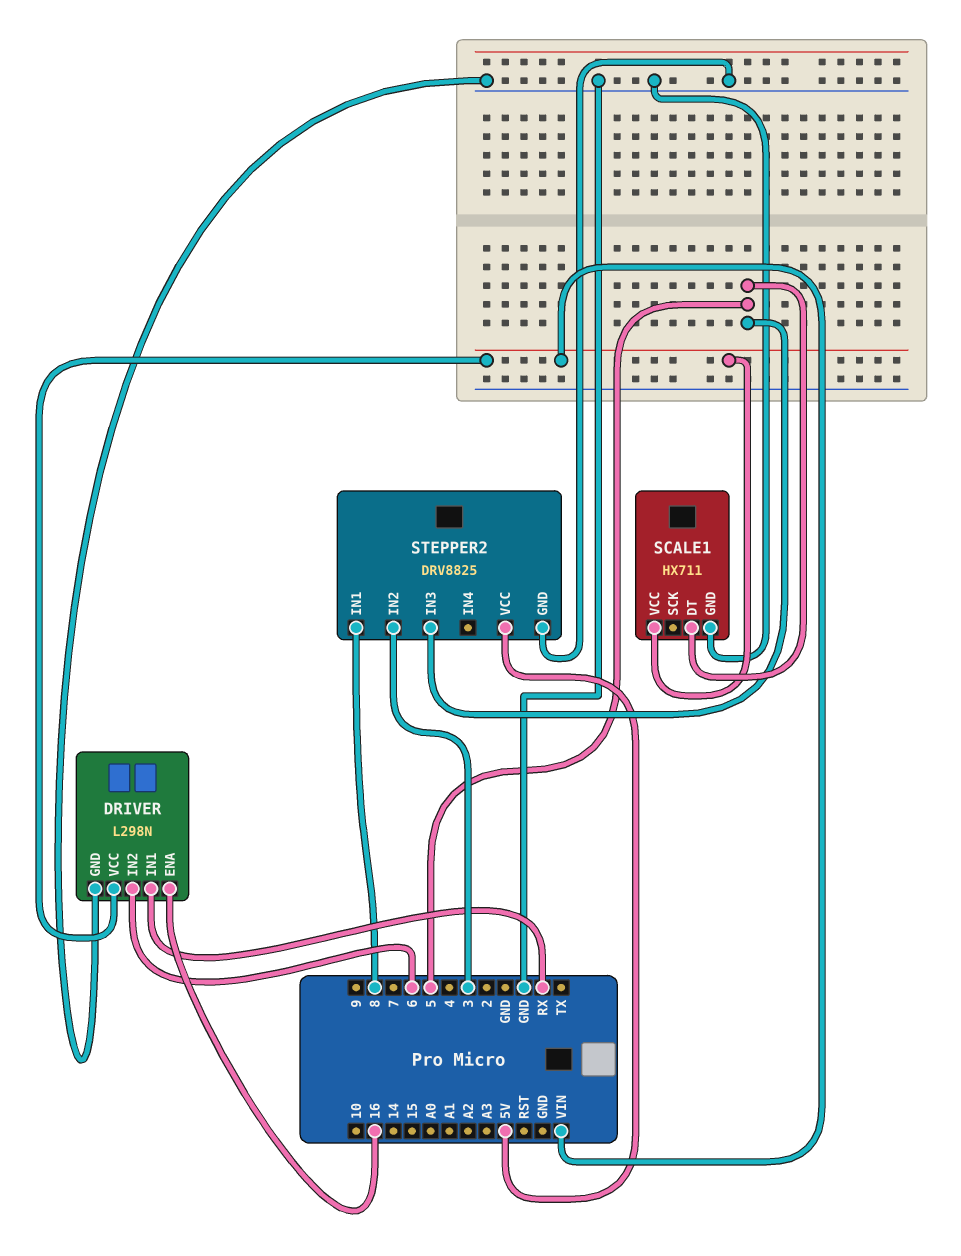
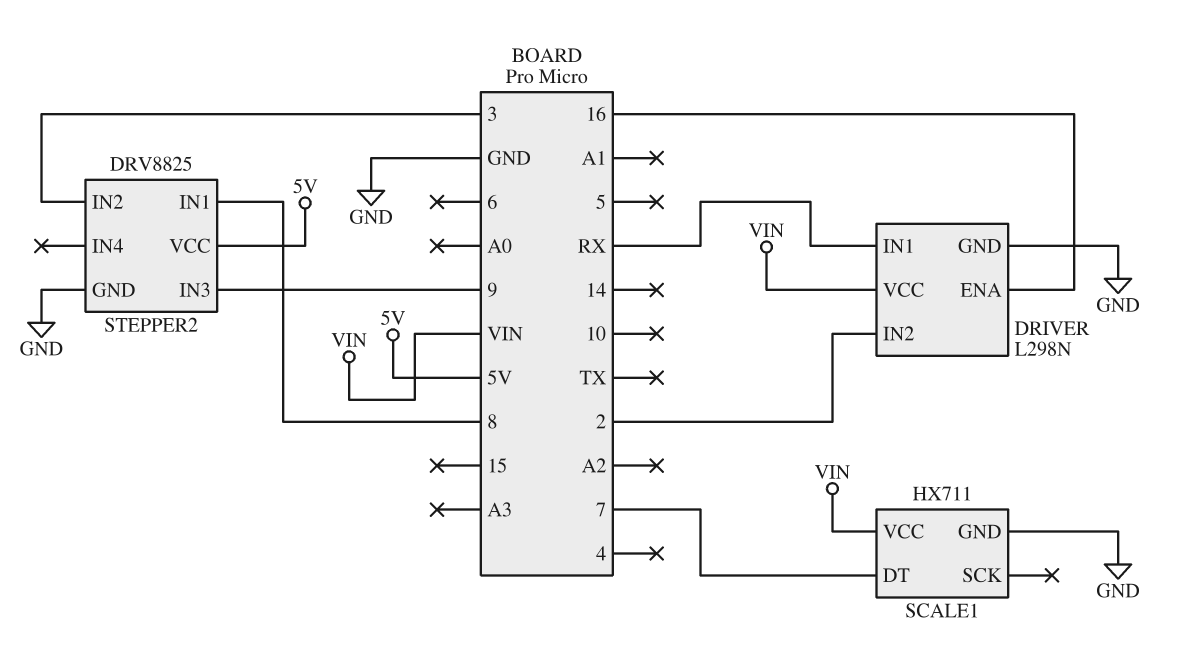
DRIVER pin IN2: 6 -> 2
SCALE1 pin DT: 5 -> 7
STEPPER2 pin IN3: 5 -> 9

